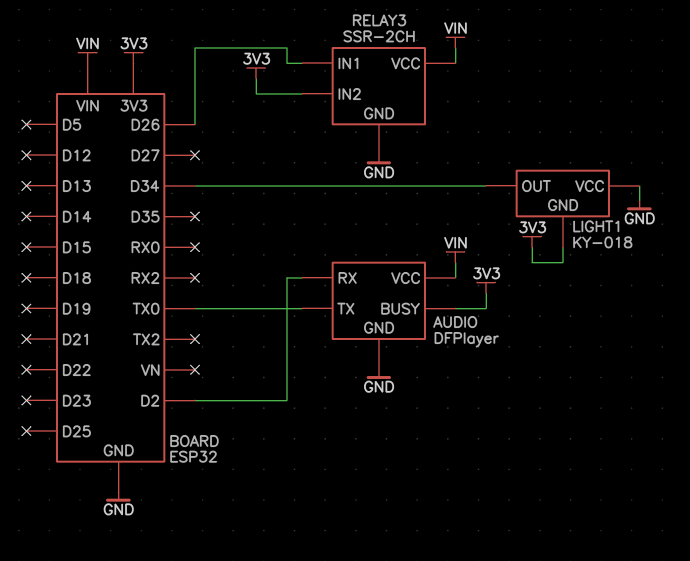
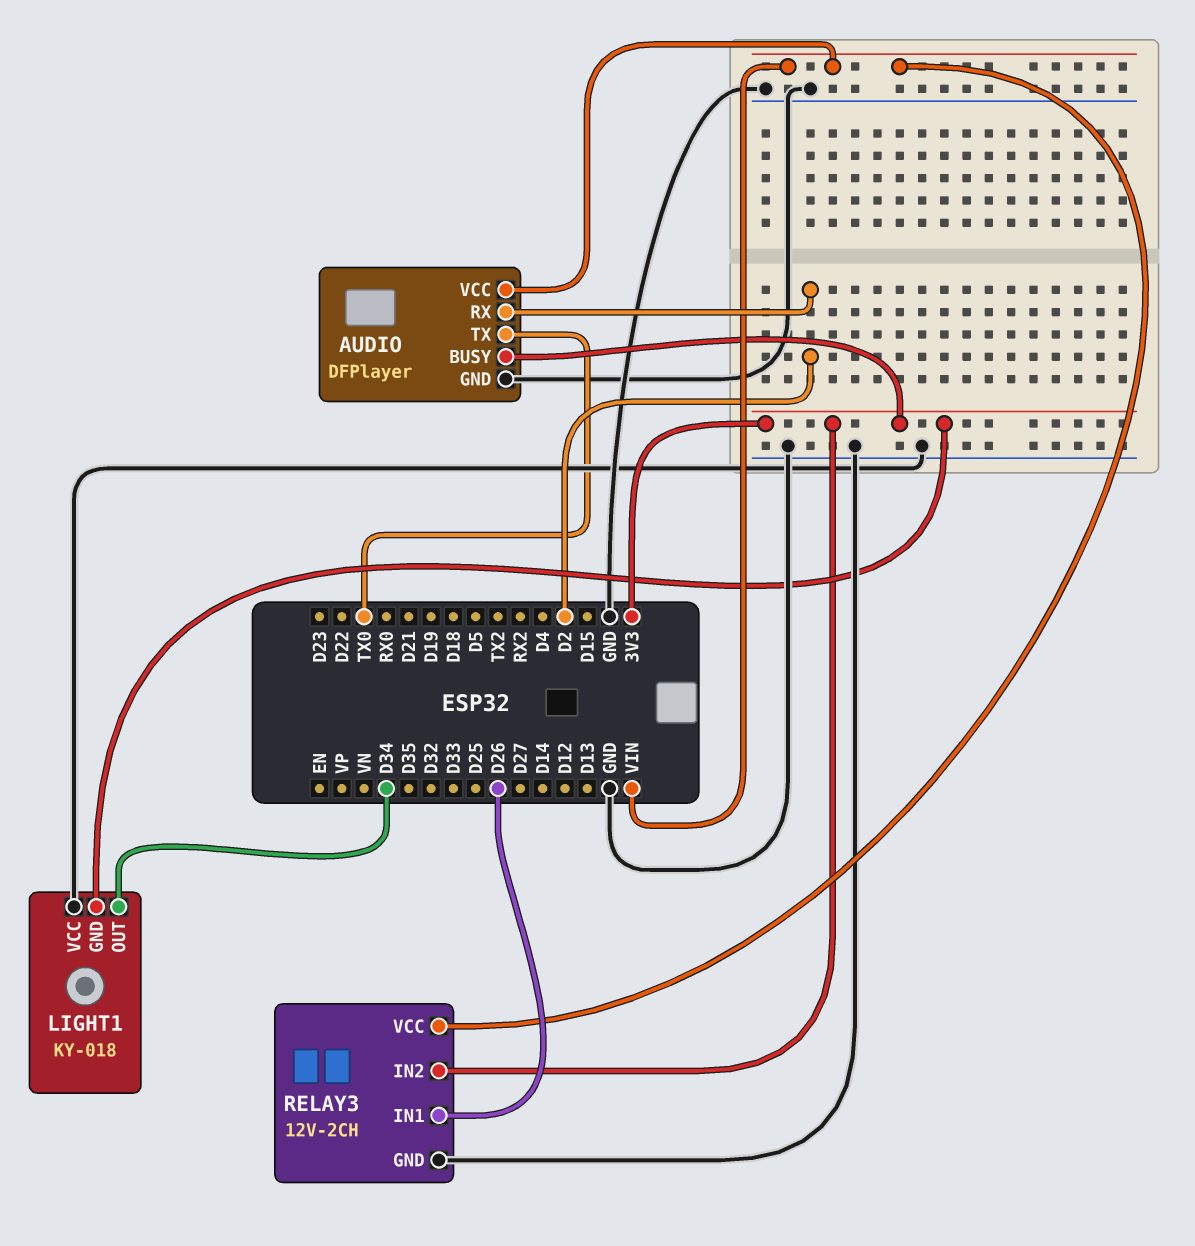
RELAY3: SSR-2CH -> 12V-2CH

